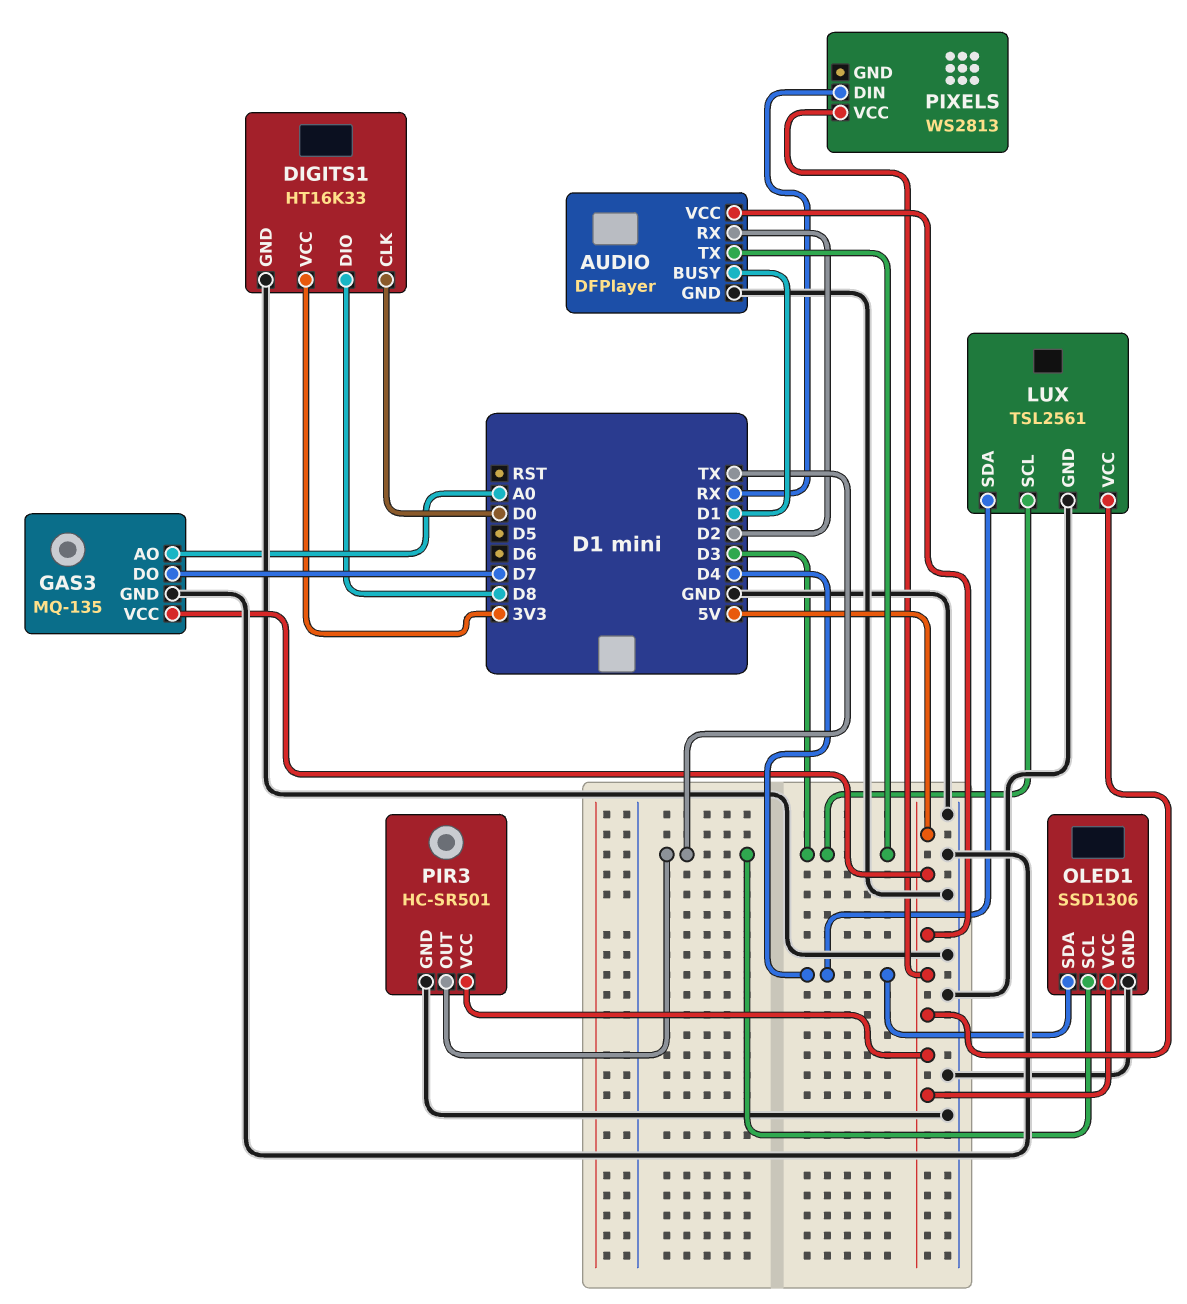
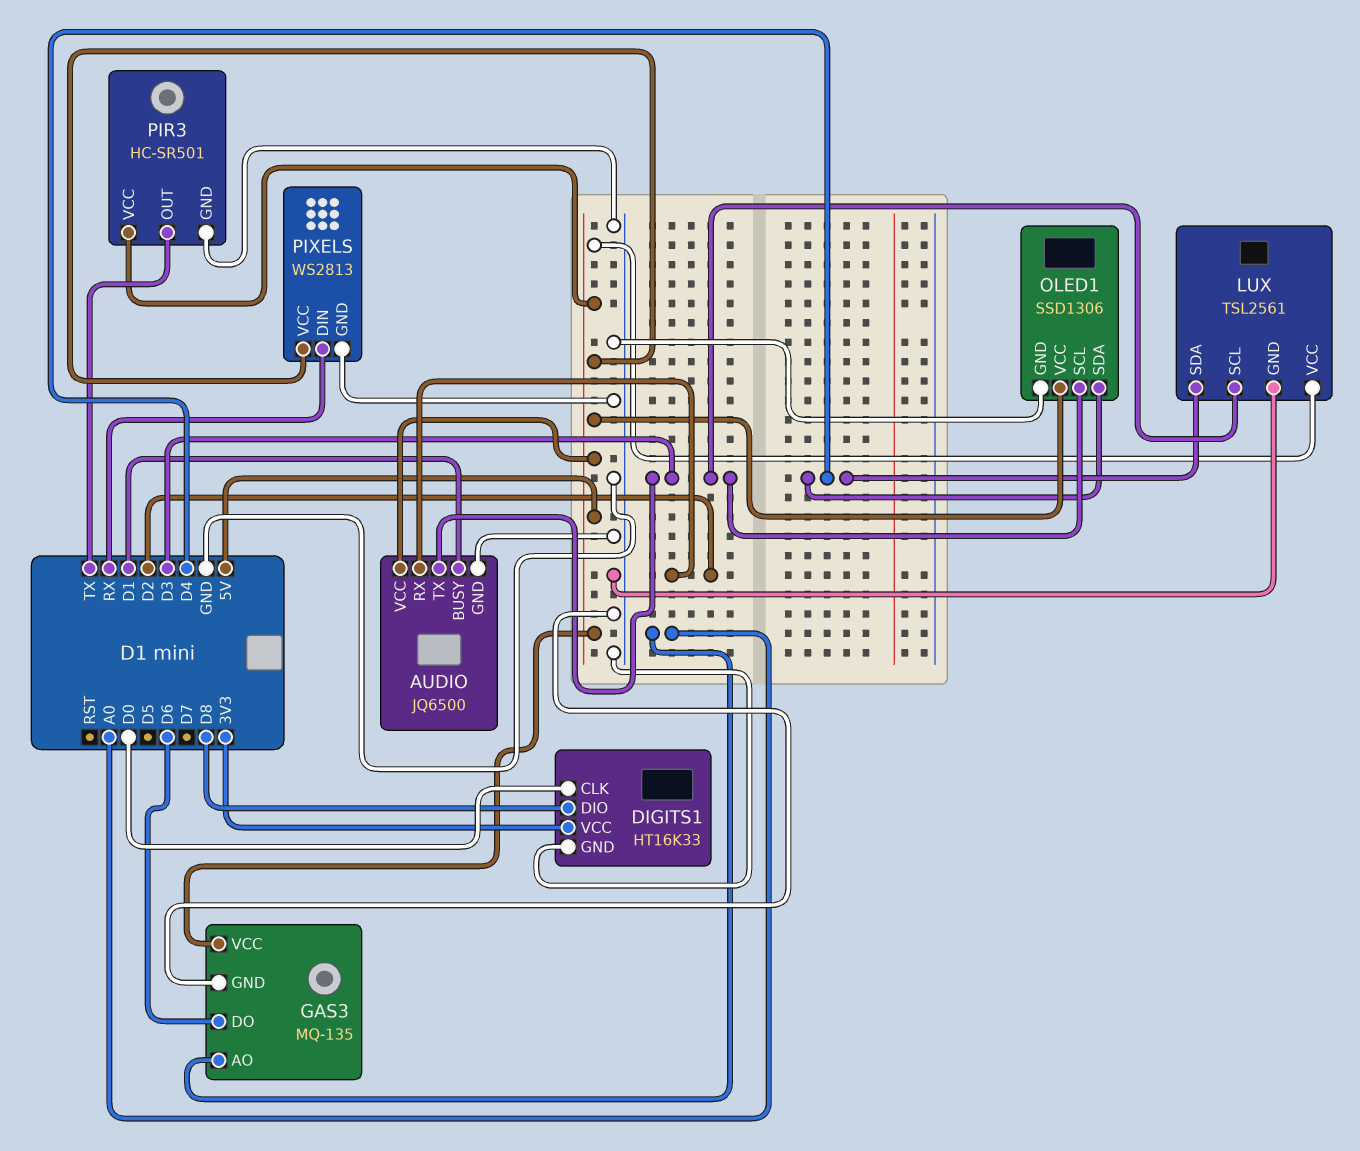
AUDIO: DFPlayer -> JQ6500
GAS3 pin DO: D7 -> D6
OLED1 pin SCL: TX -> D3
PIXELS pin GND: none -> GND

